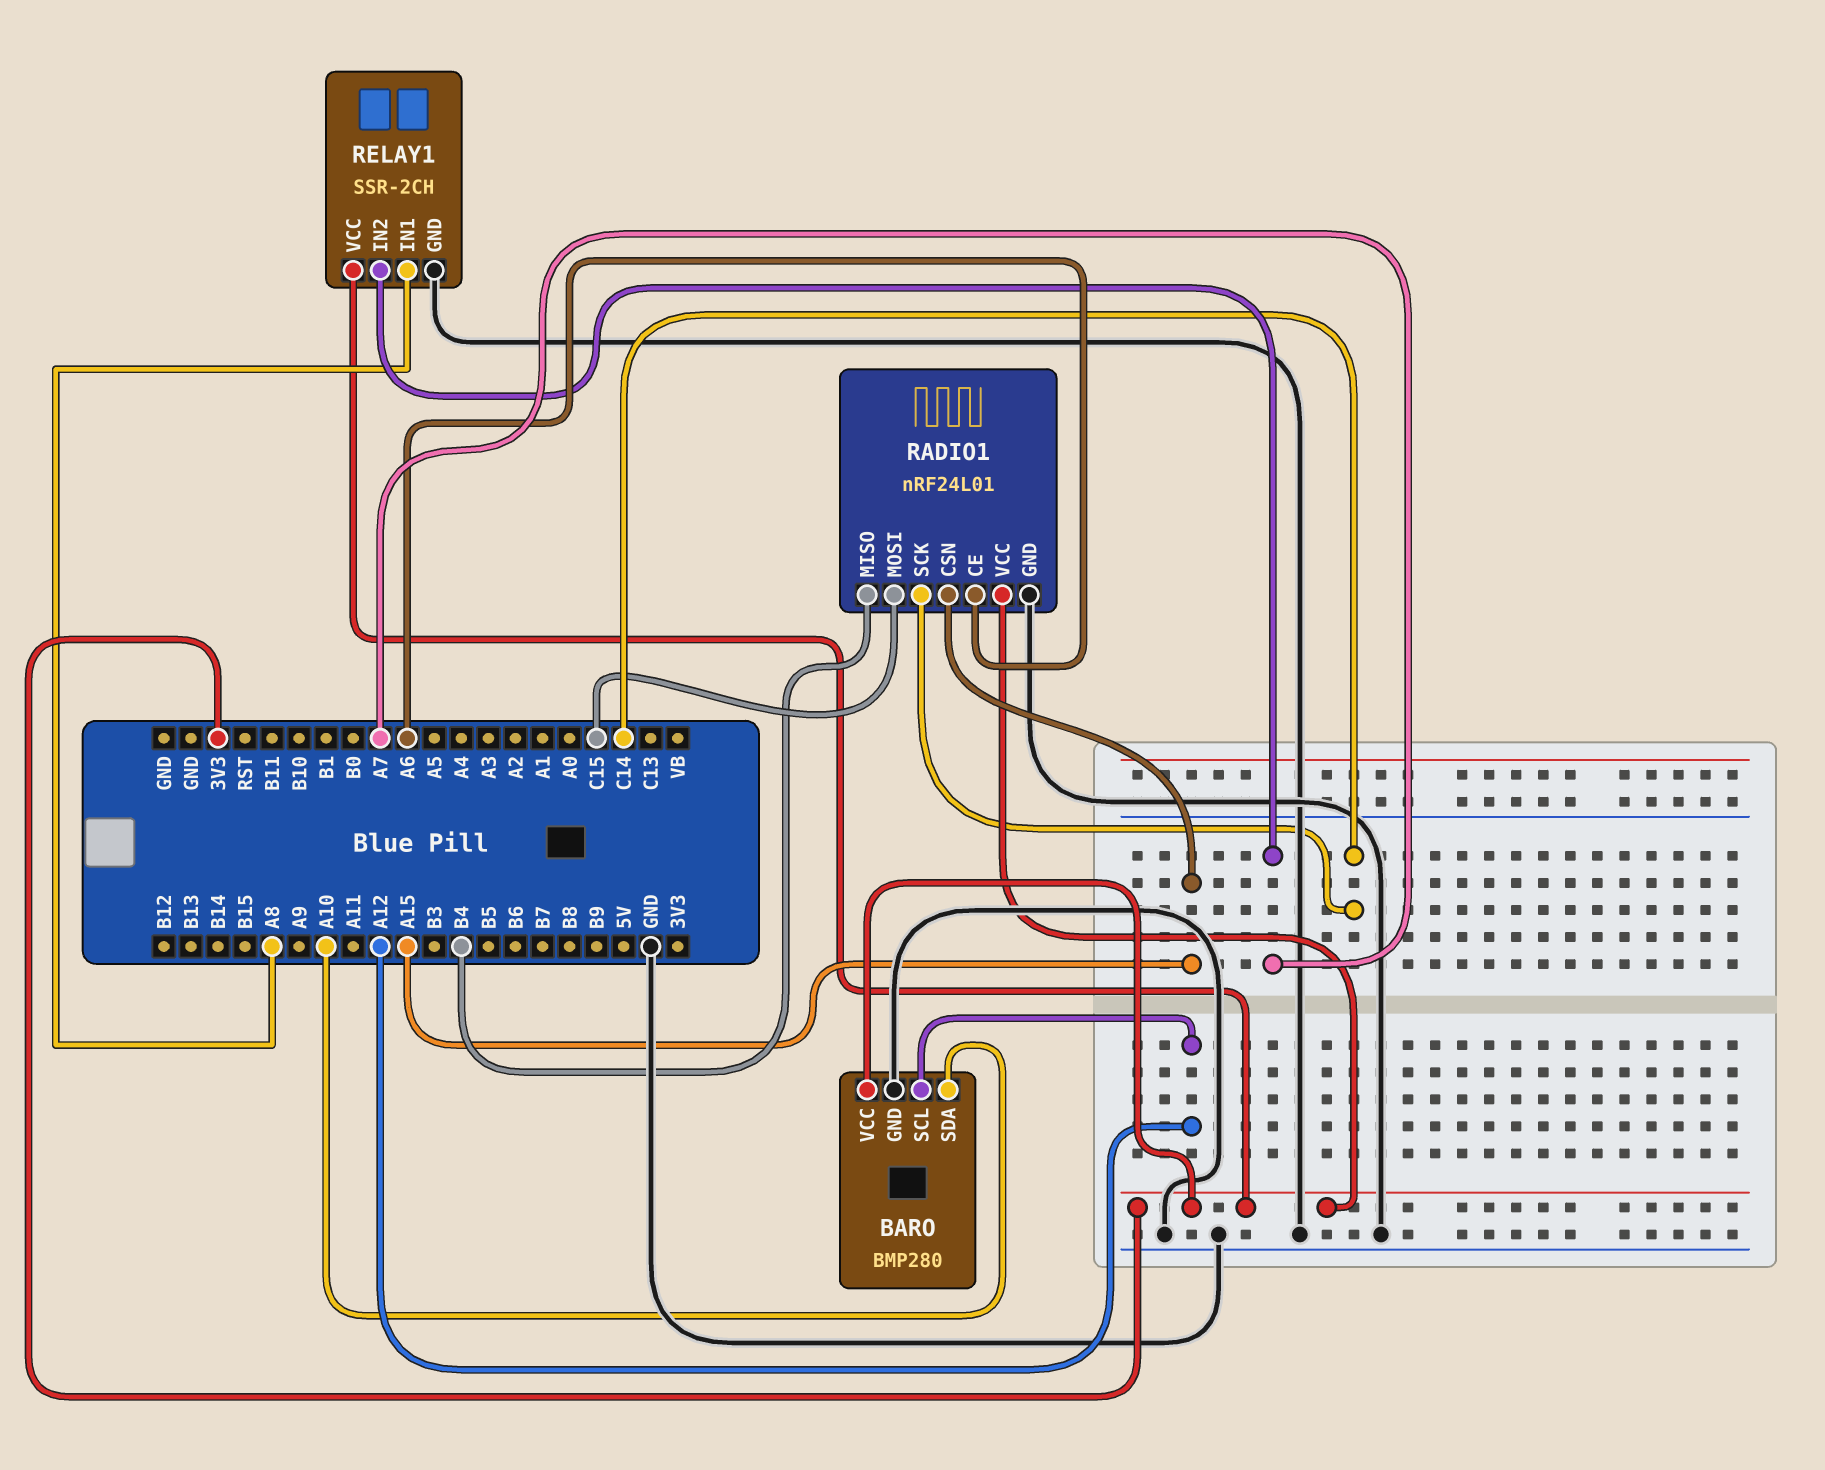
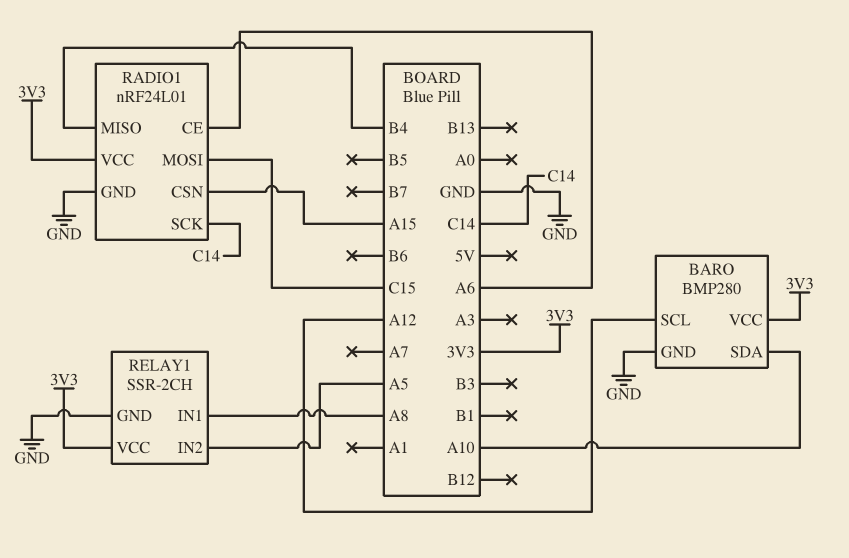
RELAY1 pin IN2: A7 -> A5

